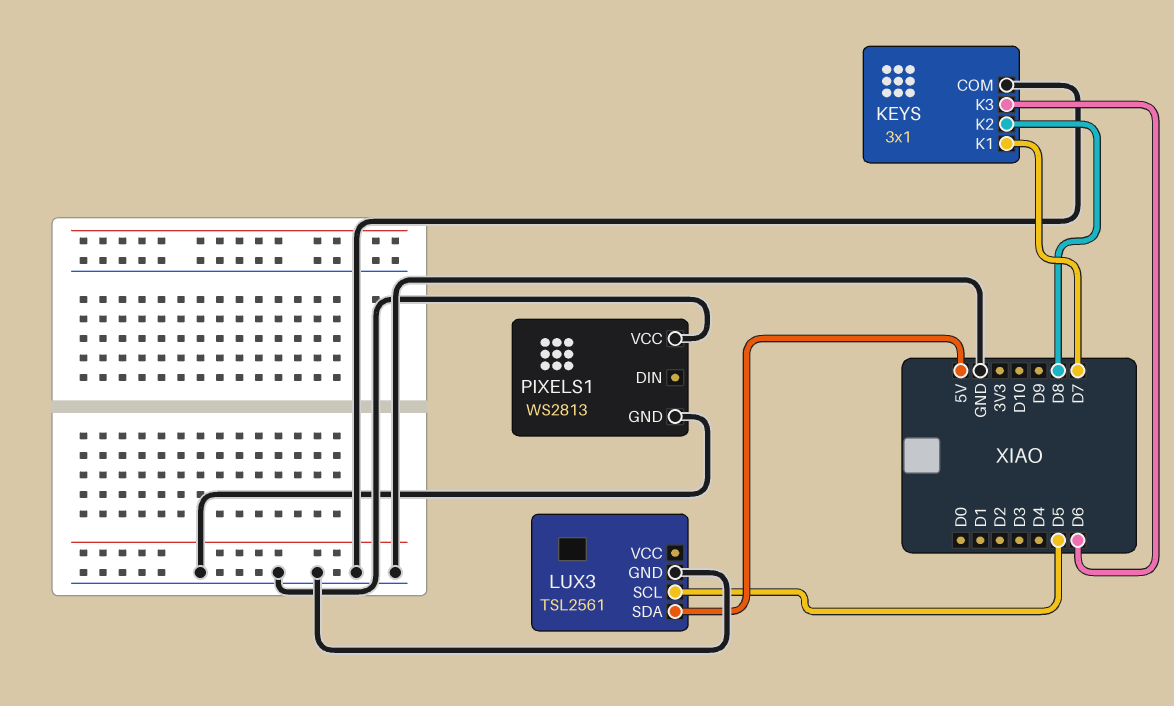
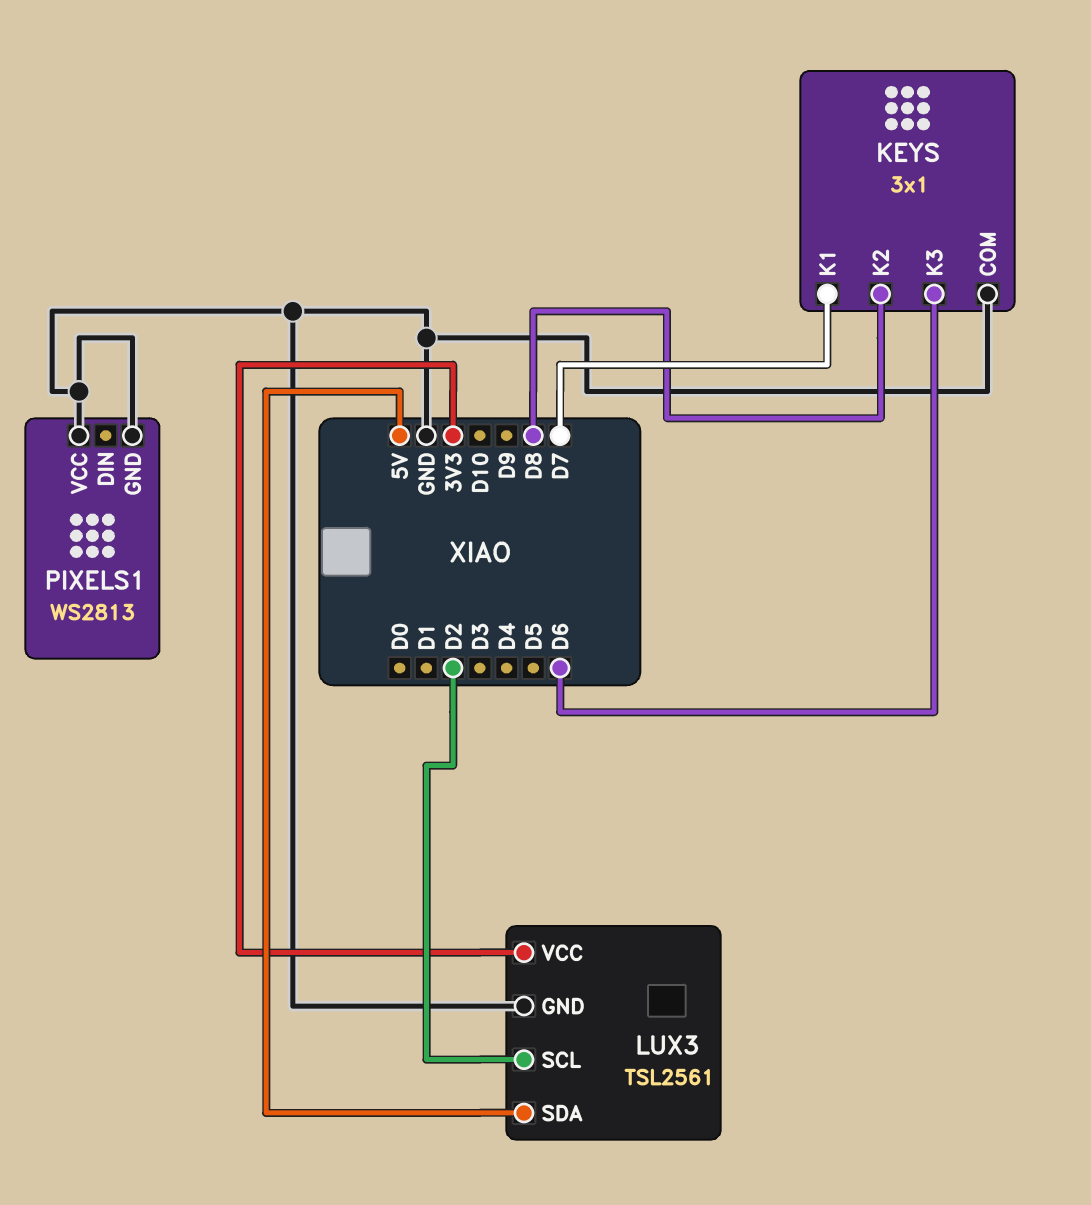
LUX3 pin SCL: D5 -> D2
LUX3 pin VCC: none -> 3V3

